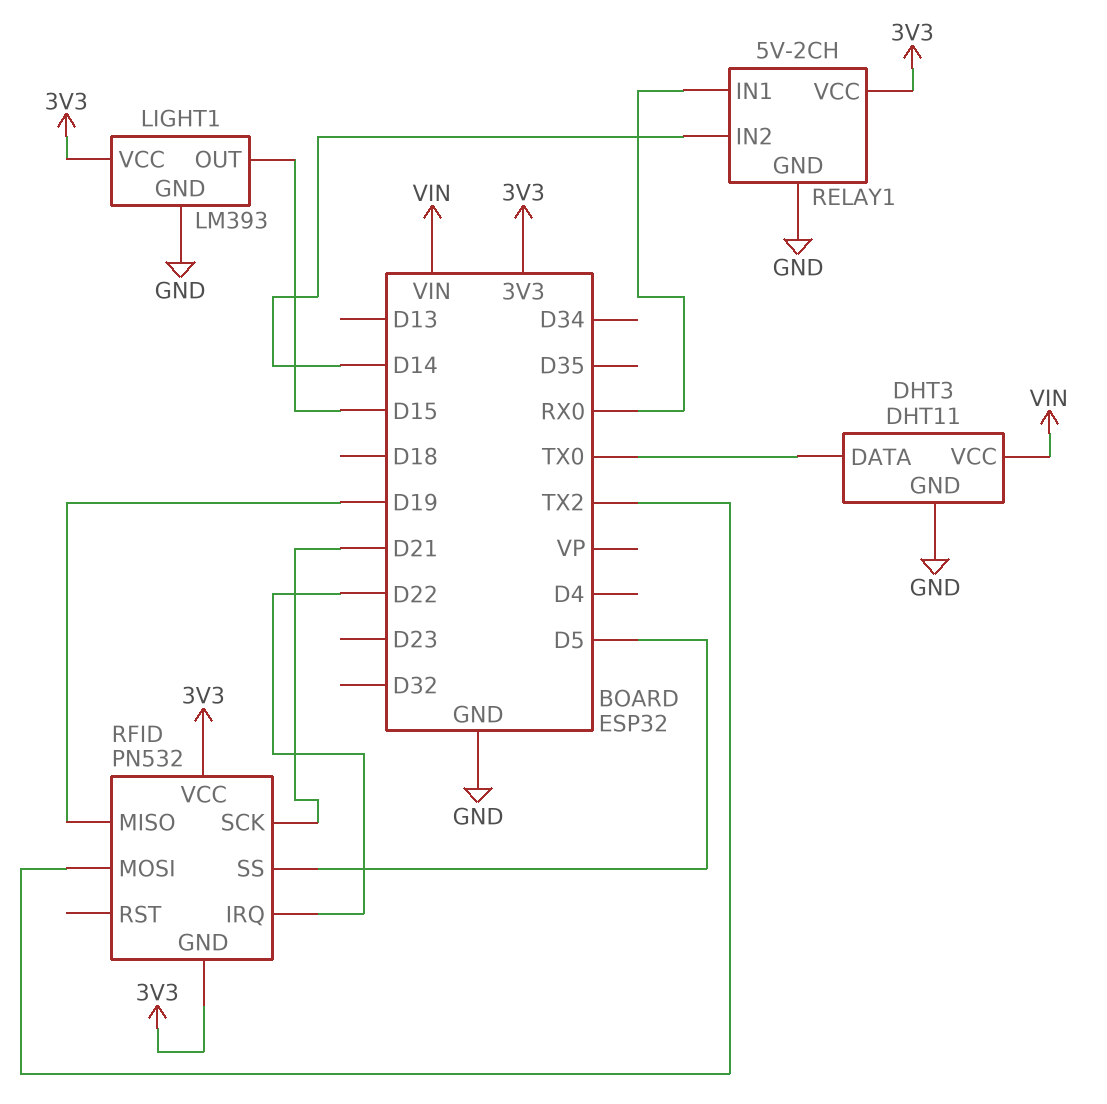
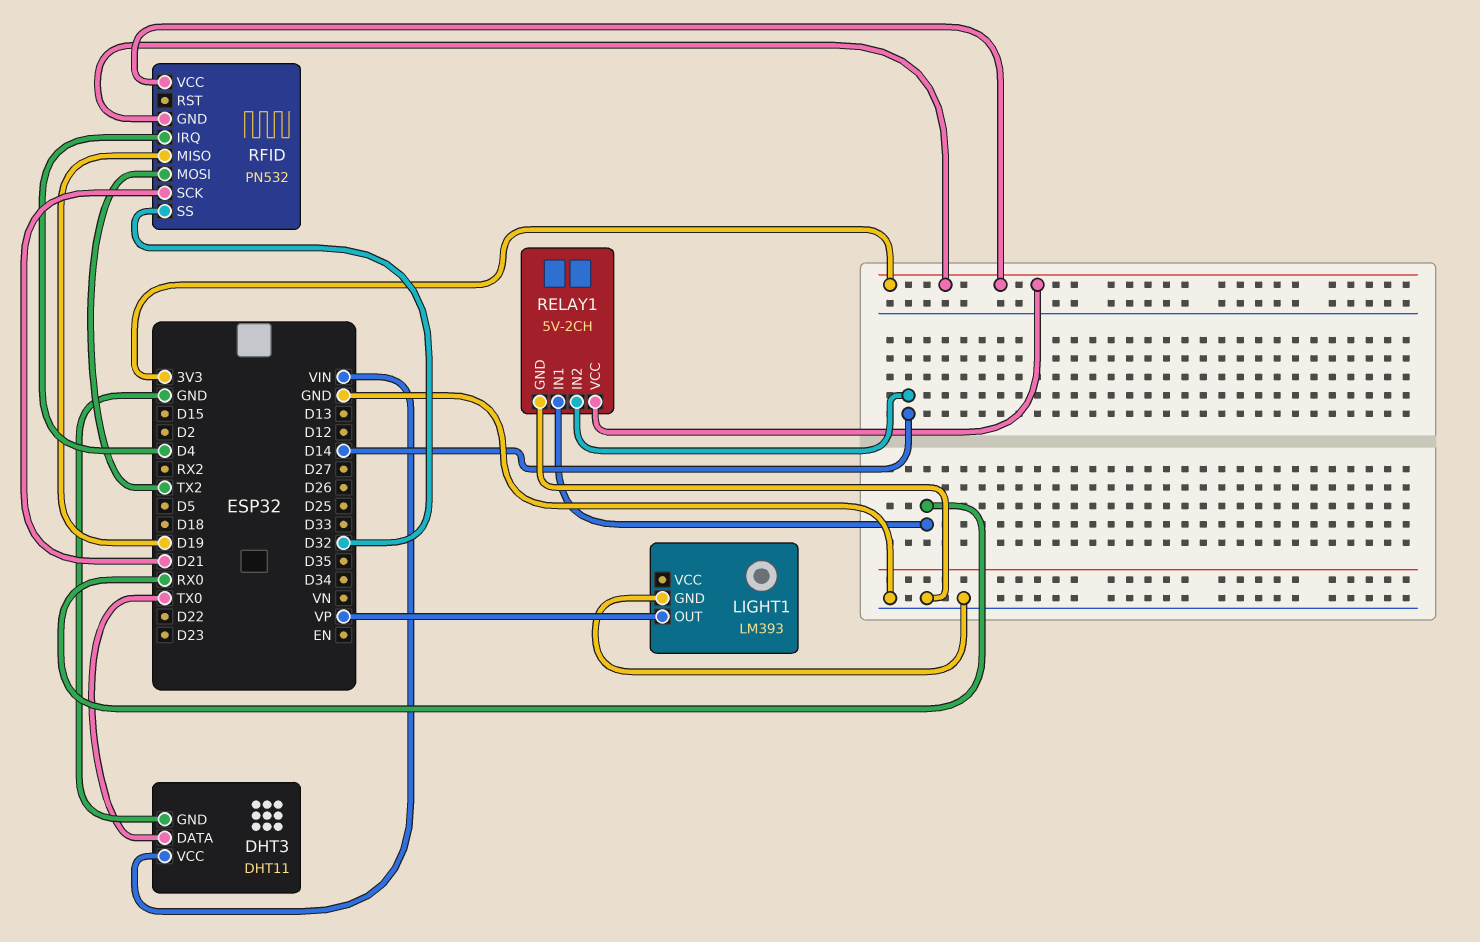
LIGHT1 pin OUT: D15 -> VP
LIGHT1 pin VCC: 3V3 -> none
RFID pin IRQ: D22 -> D4
RFID pin SS: D5 -> D32

